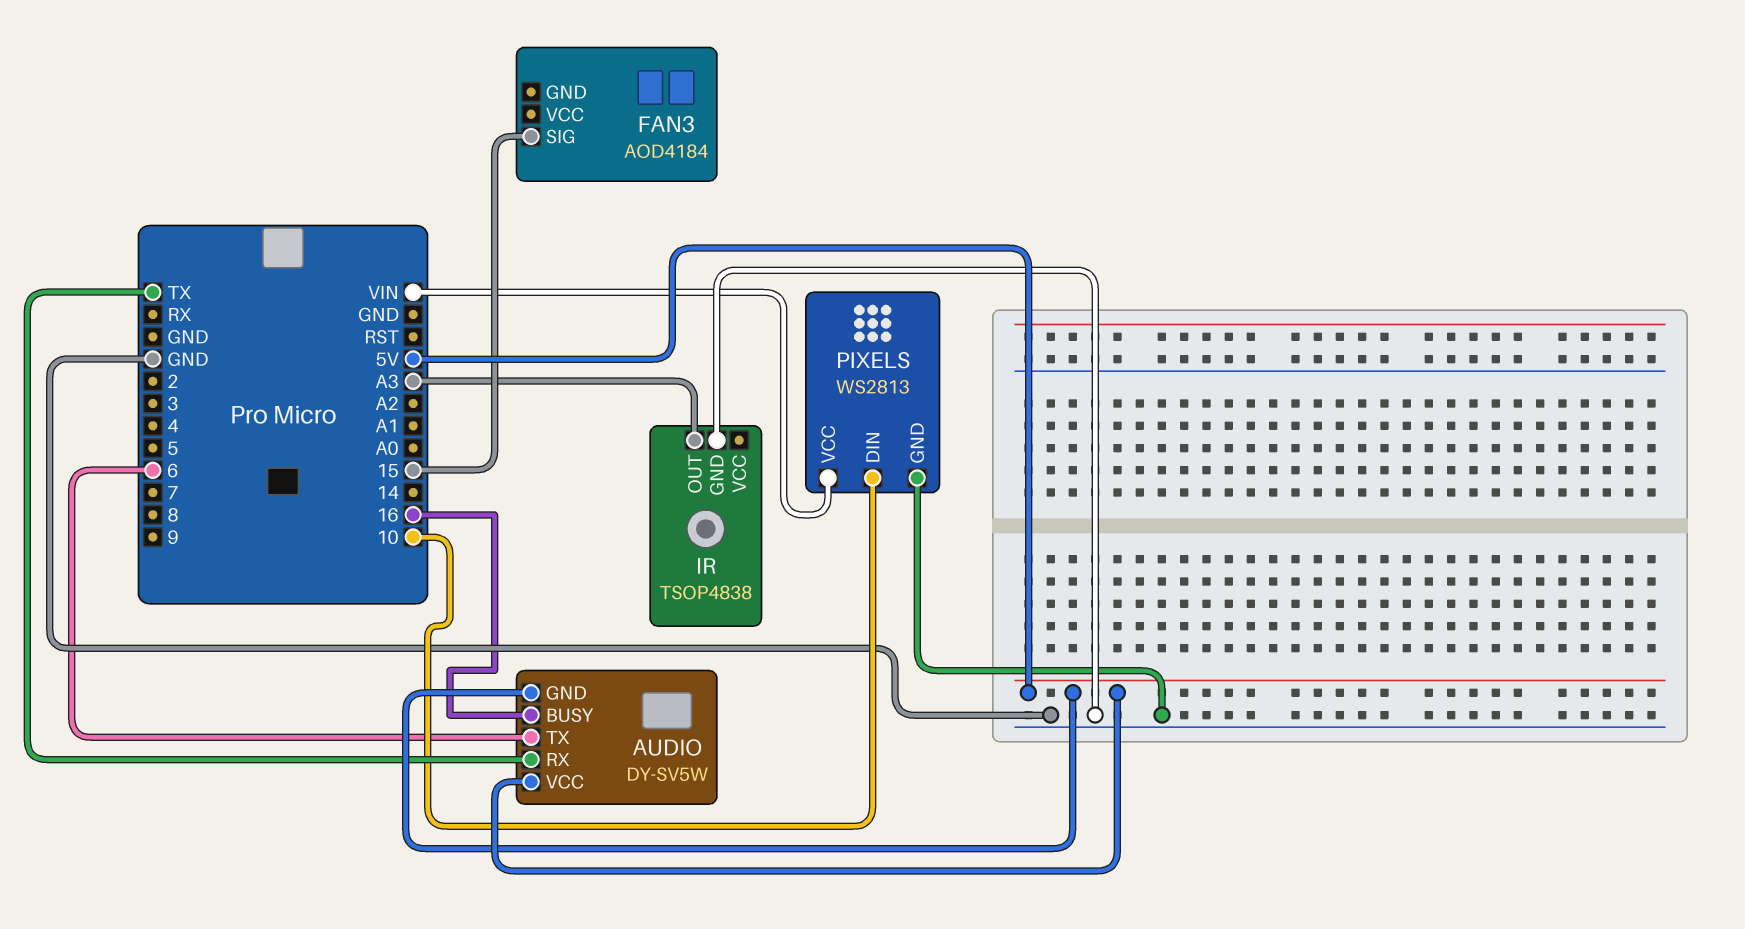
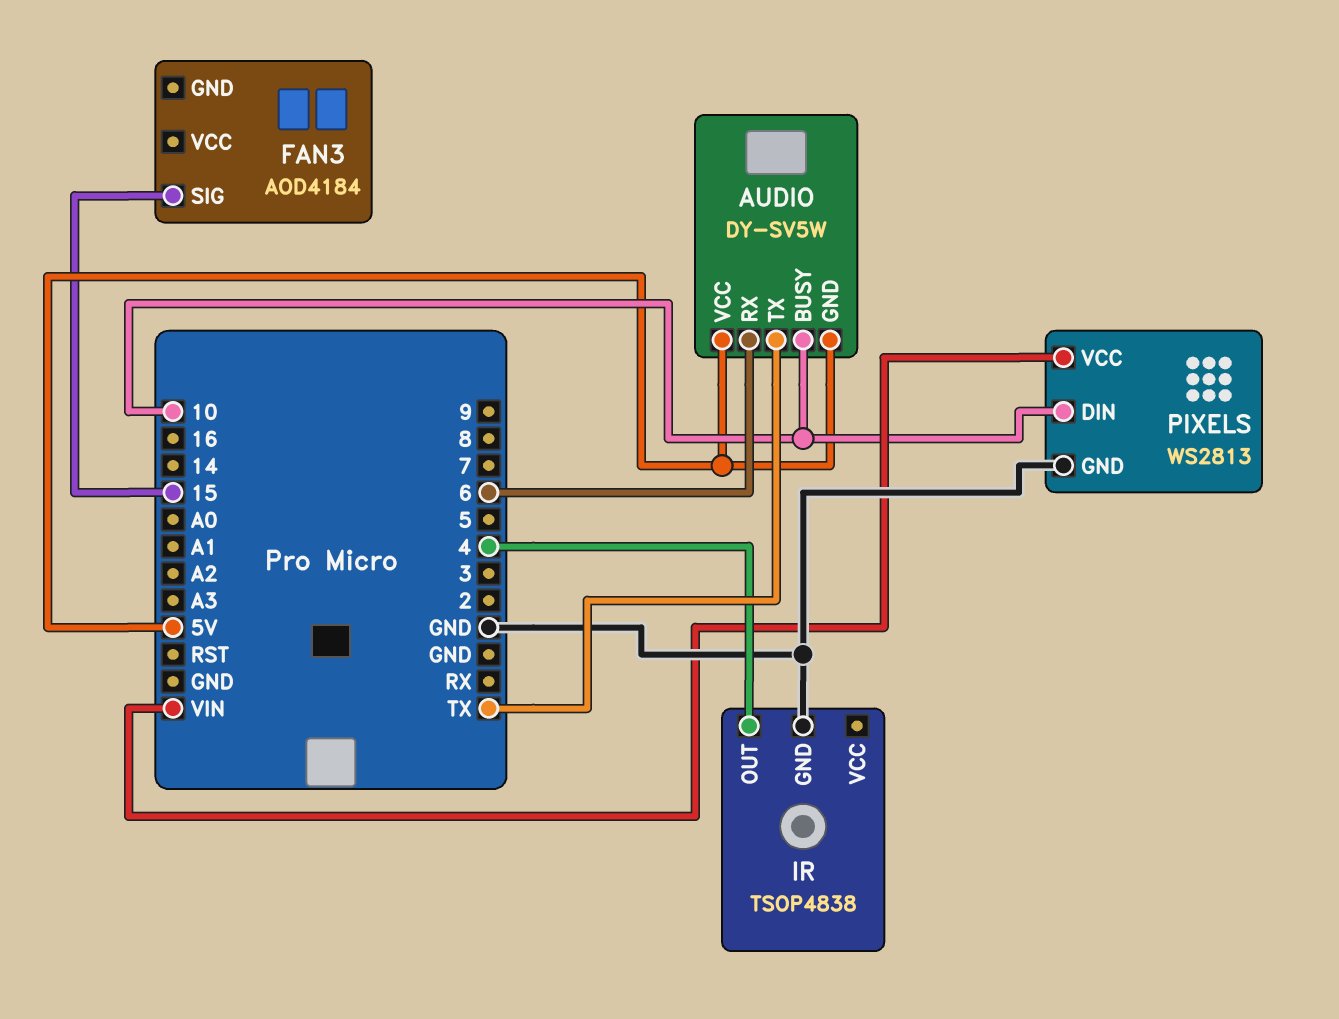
AUDIO pin BUSY: 16 -> 10
AUDIO pin RX: TX -> 6
AUDIO pin TX: 6 -> TX
IR pin OUT: A3 -> 4

